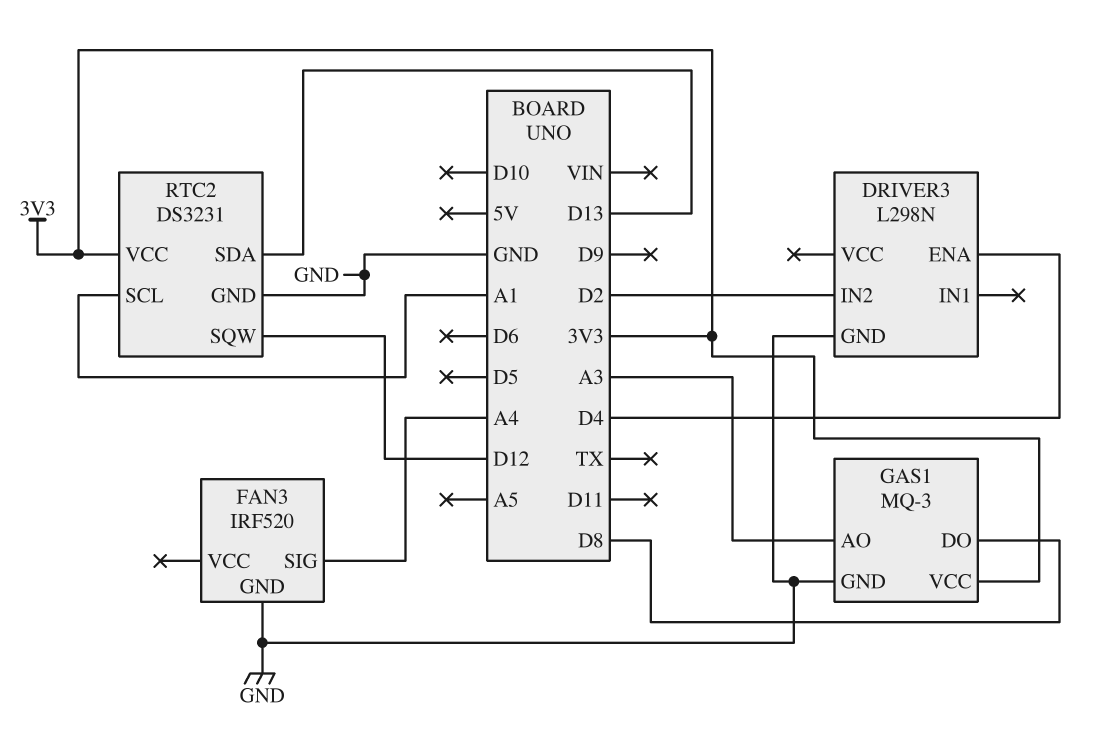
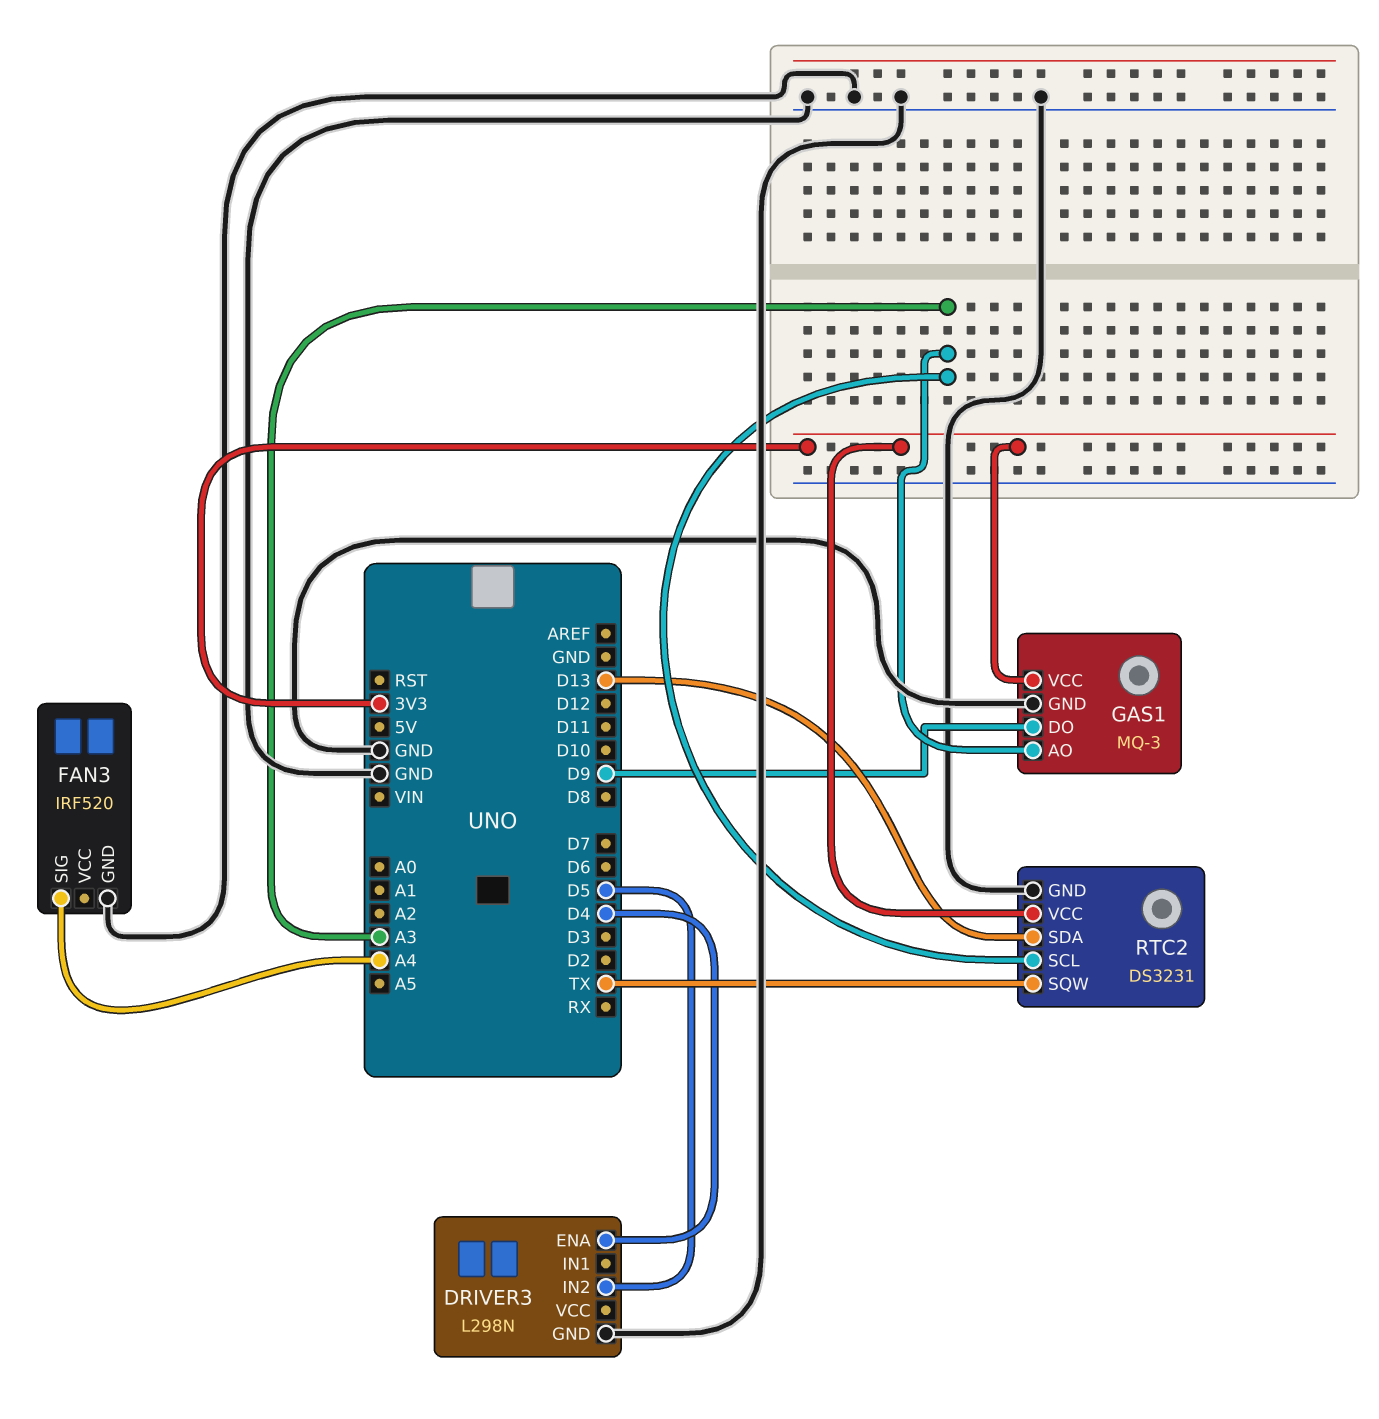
DRIVER3 pin IN2: D2 -> D5
GAS1 pin DO: D8 -> D9
RTC2 pin SCL: A1 -> A3
RTC2 pin SQW: D12 -> TX

